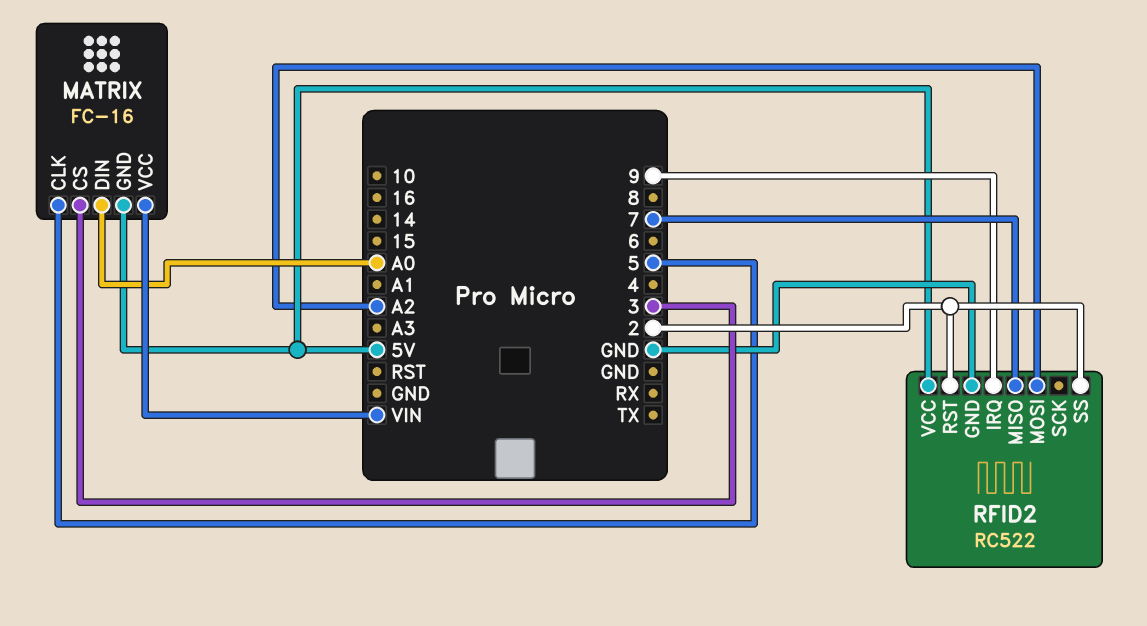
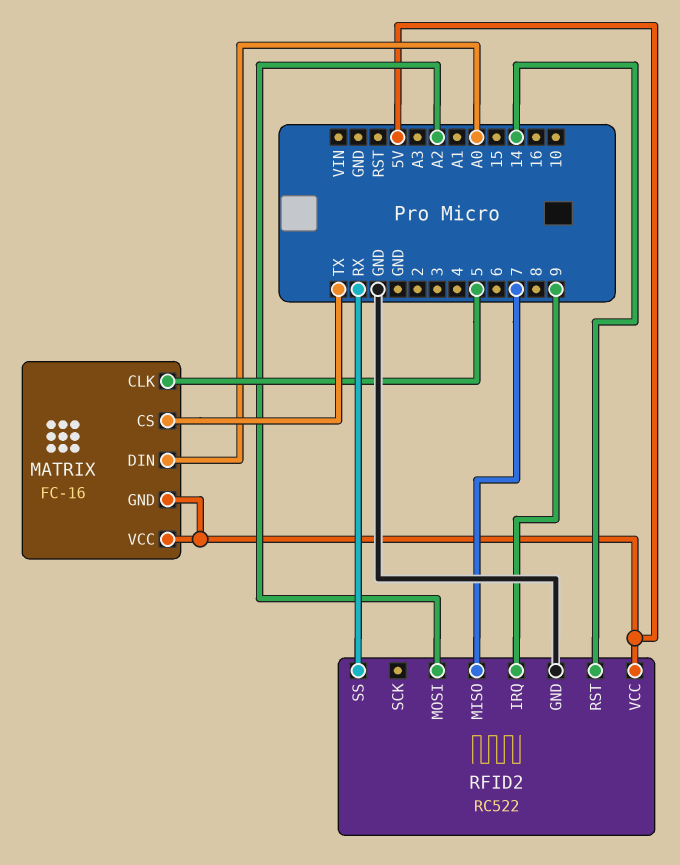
MATRIX pin CS: 3 -> TX
MATRIX pin VCC: VIN -> 5V
RFID2 pin RST: 2 -> 14
RFID2 pin SS: 2 -> RX

